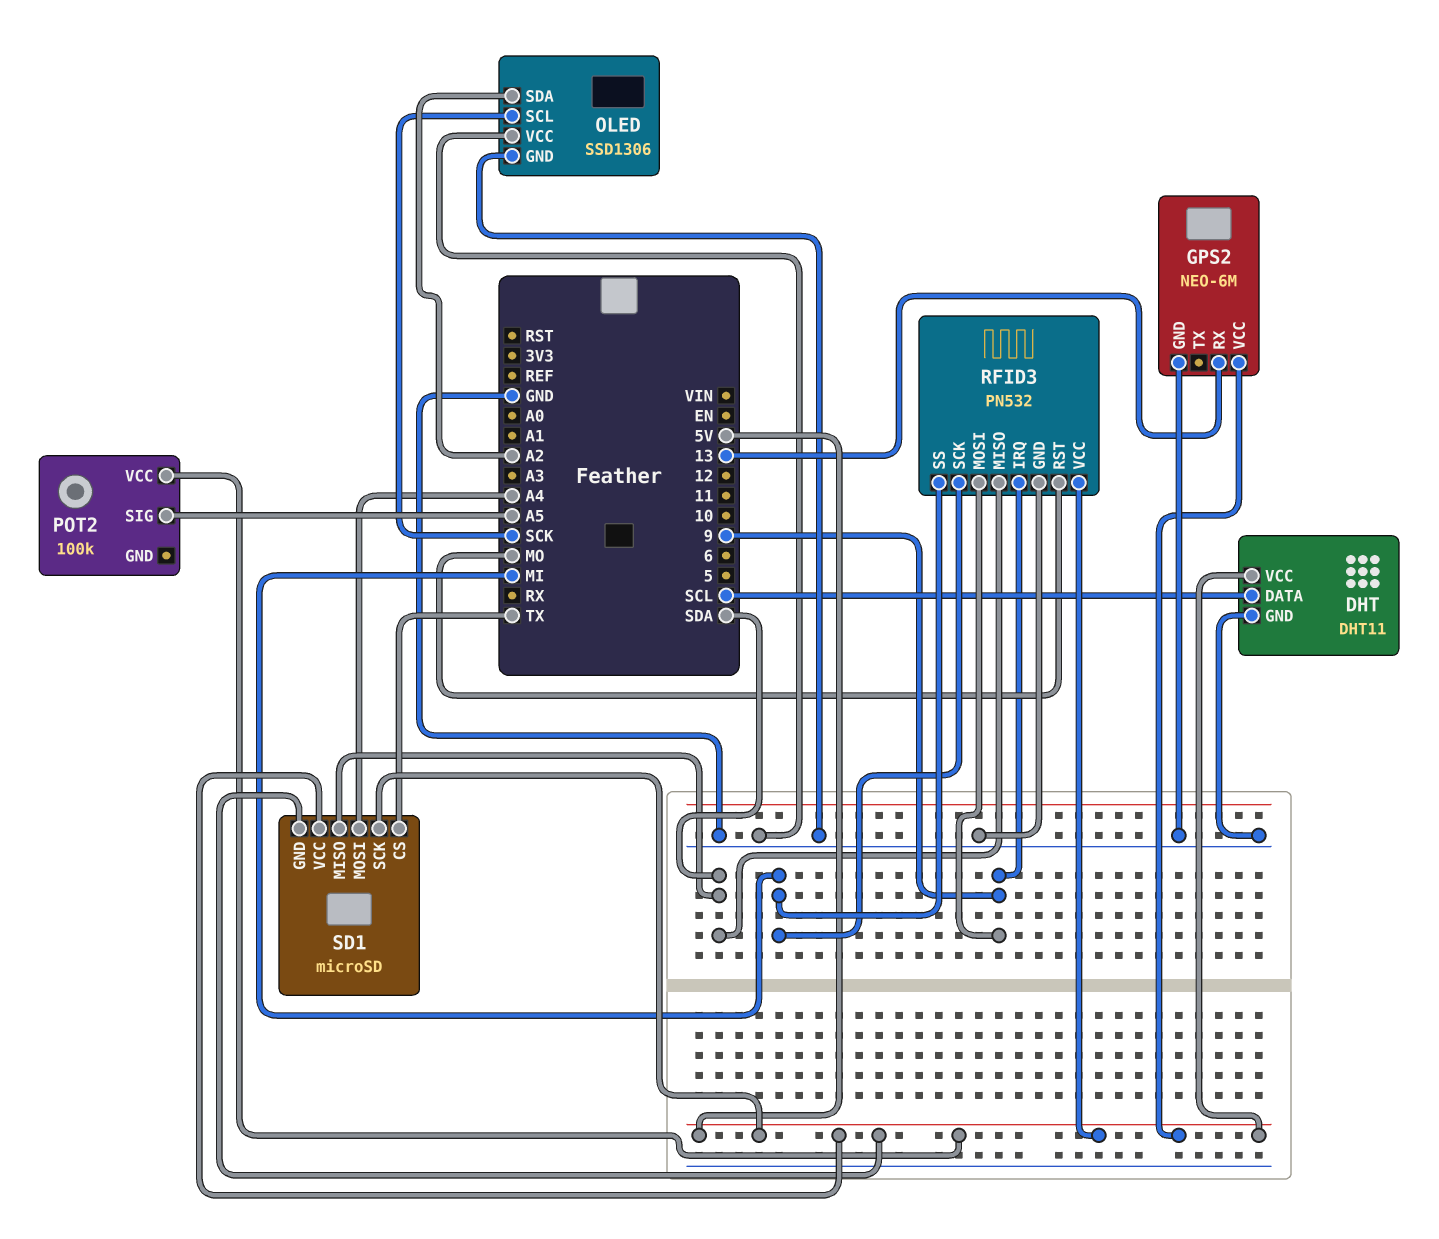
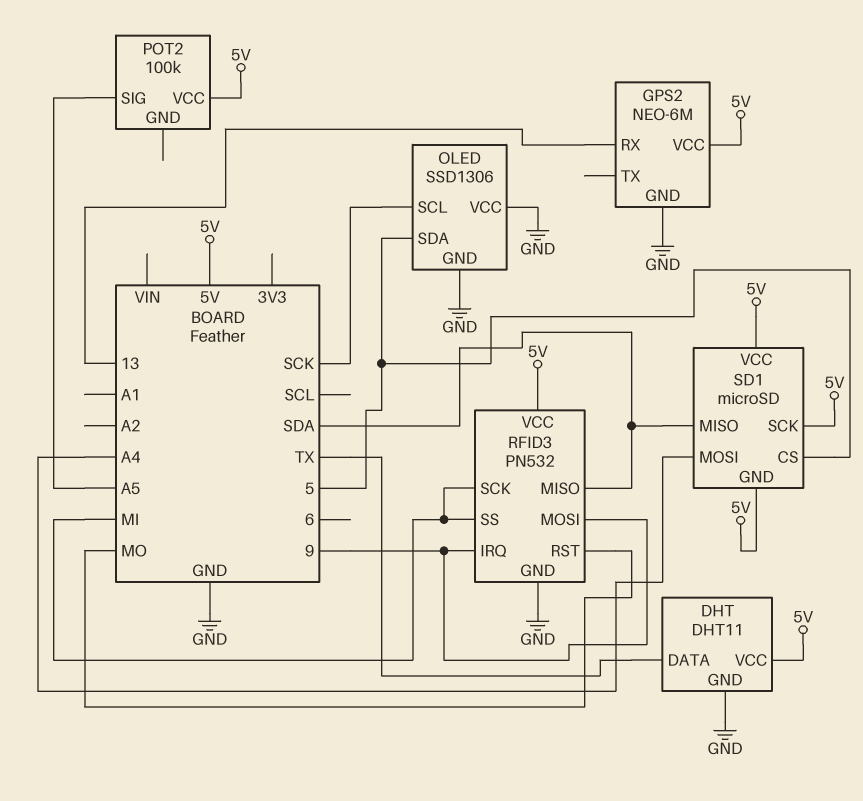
DHT pin DATA: SCL -> TX
OLED pin SDA: A2 -> 5
SD1 pin CS: TX -> 5

